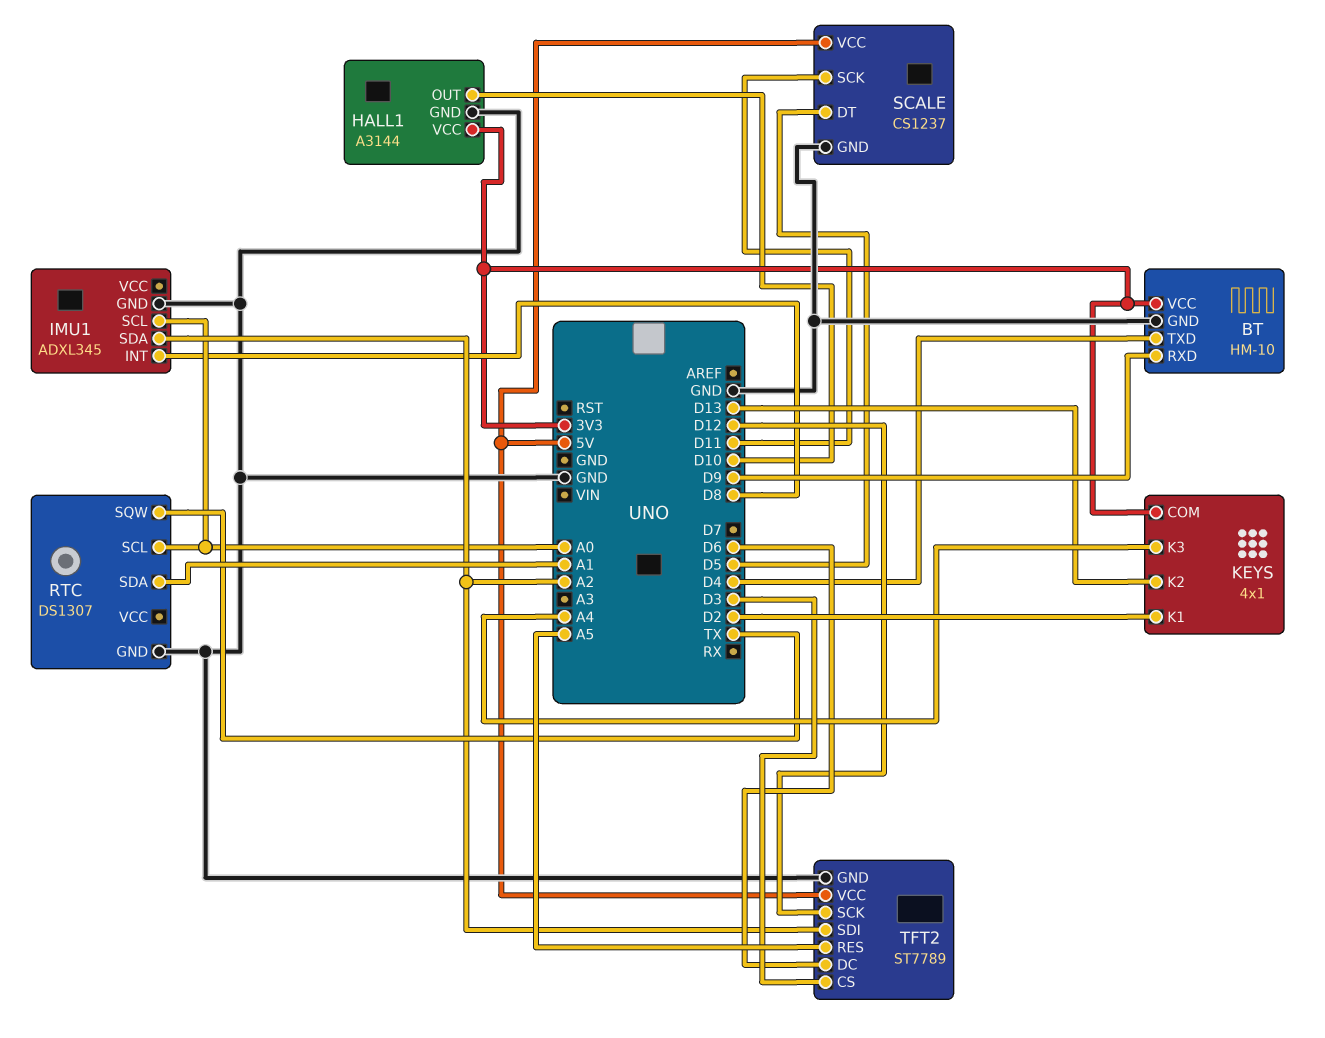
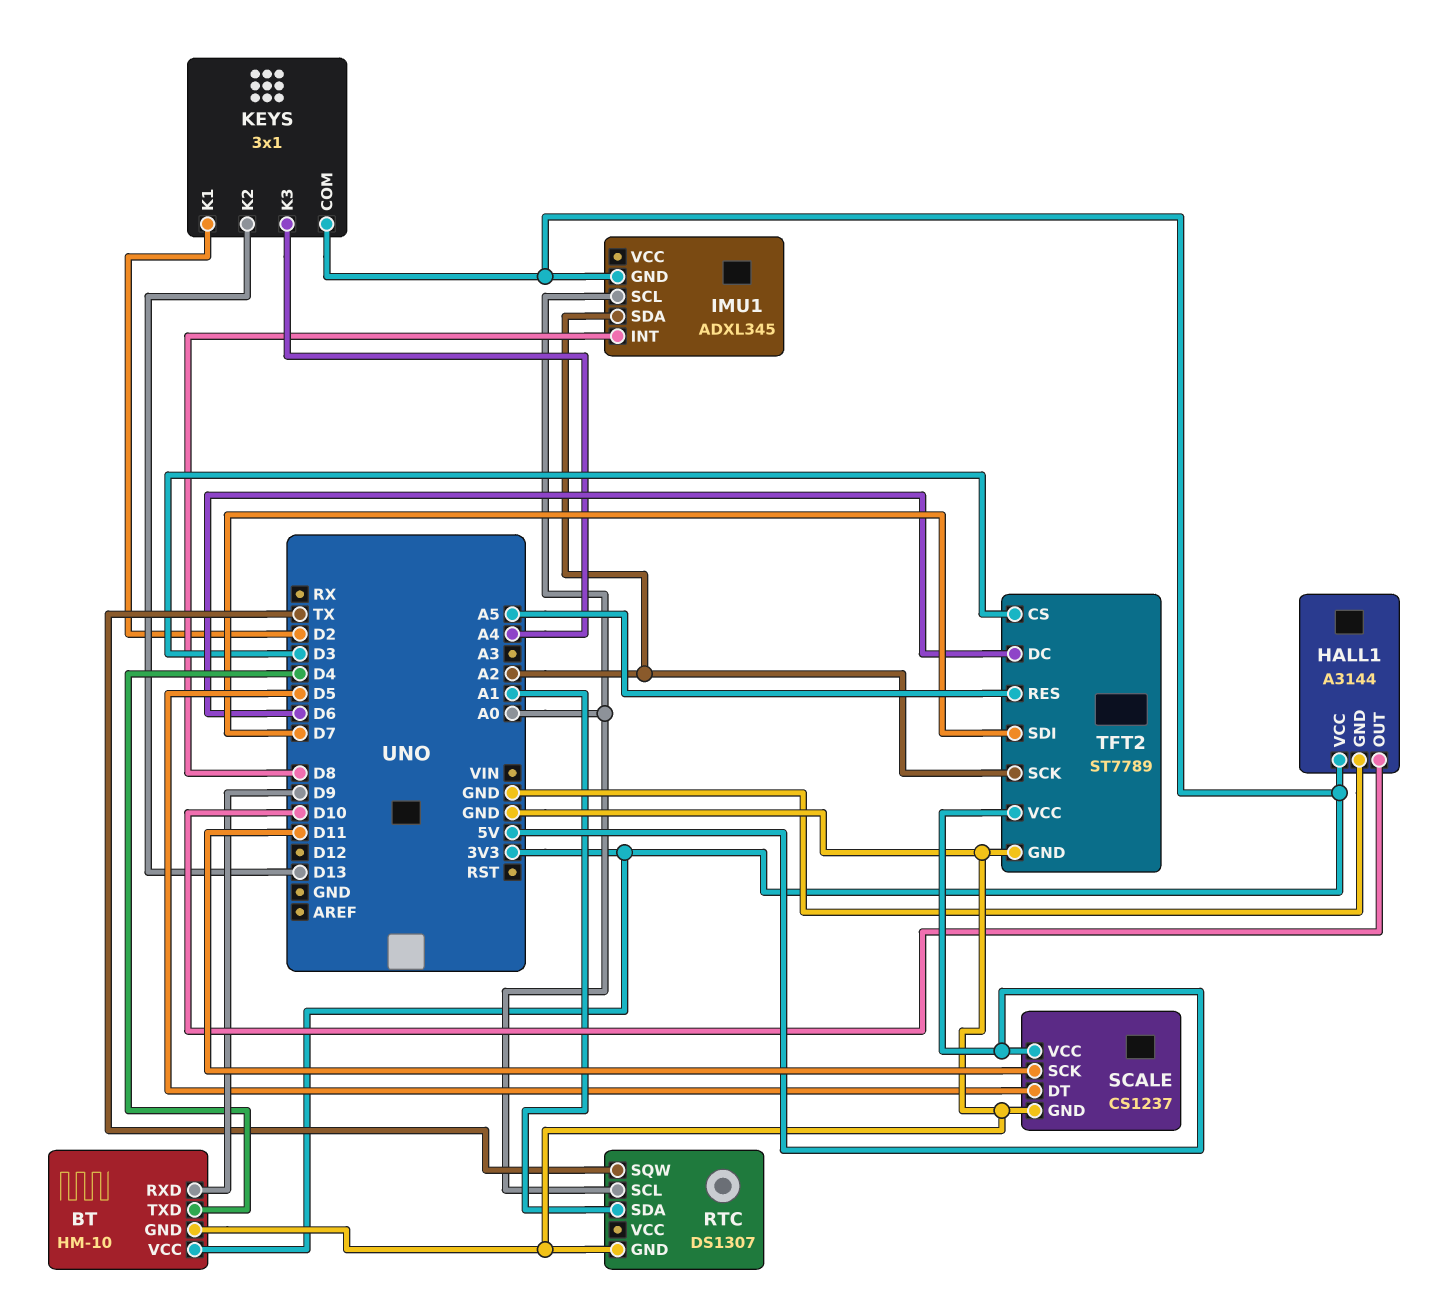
IMU1 pin GND: GND -> 3V3
KEYS: 4x1 -> 3x1
TFT2 pin SCK: D12 -> A2
TFT2 pin SDI: A2 -> D7

